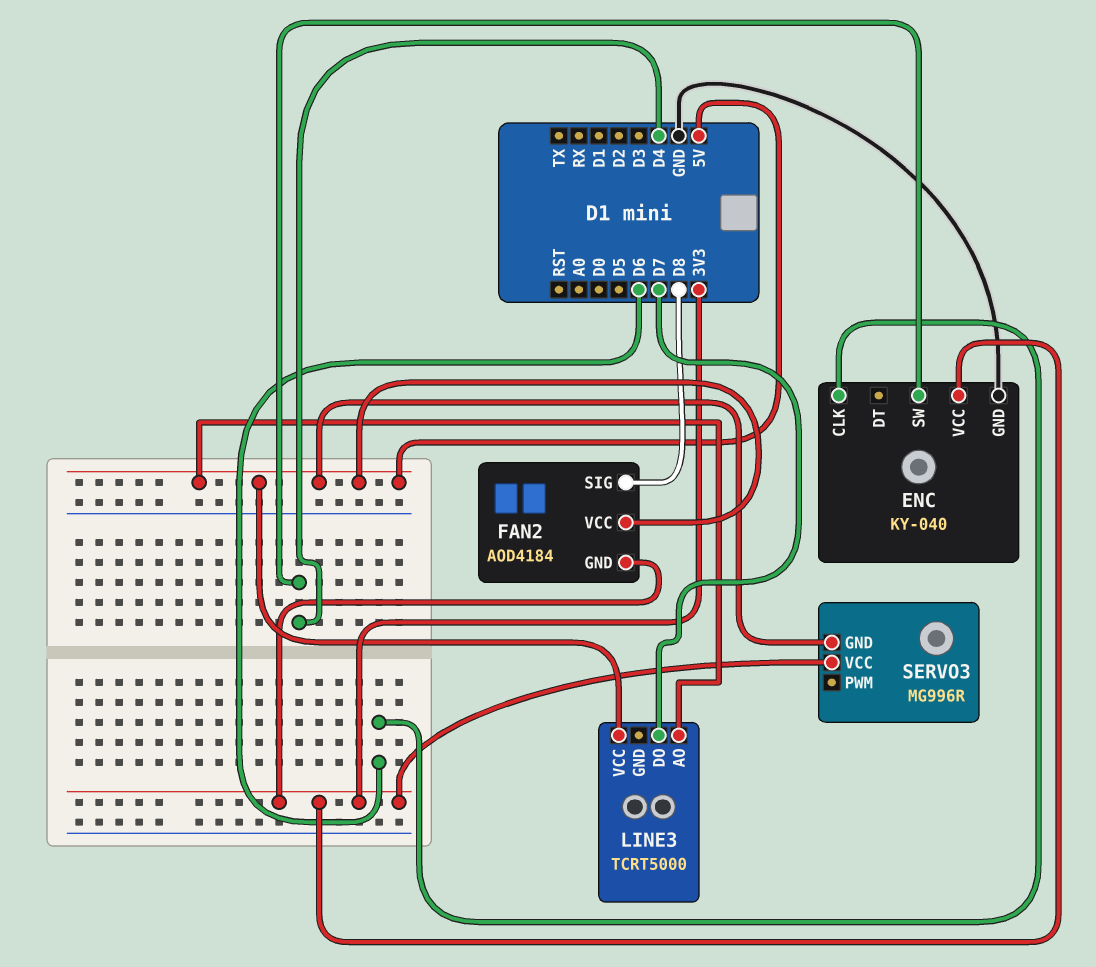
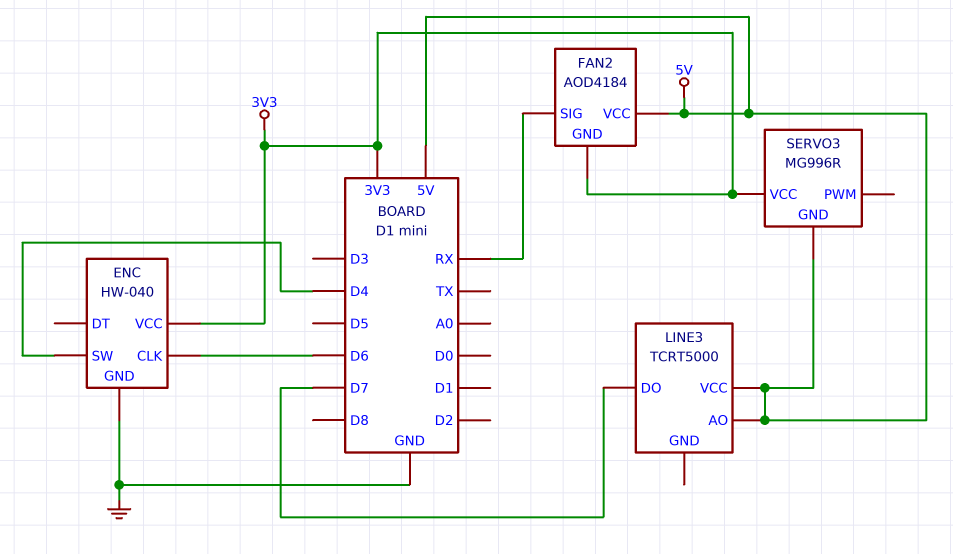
ENC: KY-040 -> HW-040
FAN2 pin SIG: D8 -> RX

